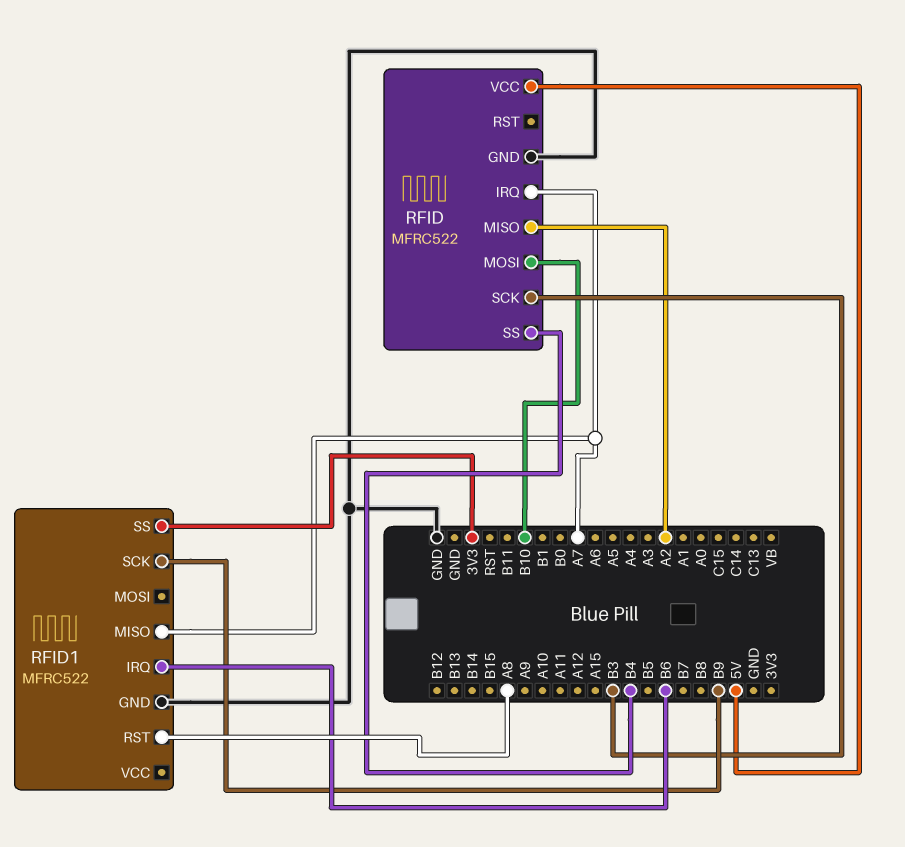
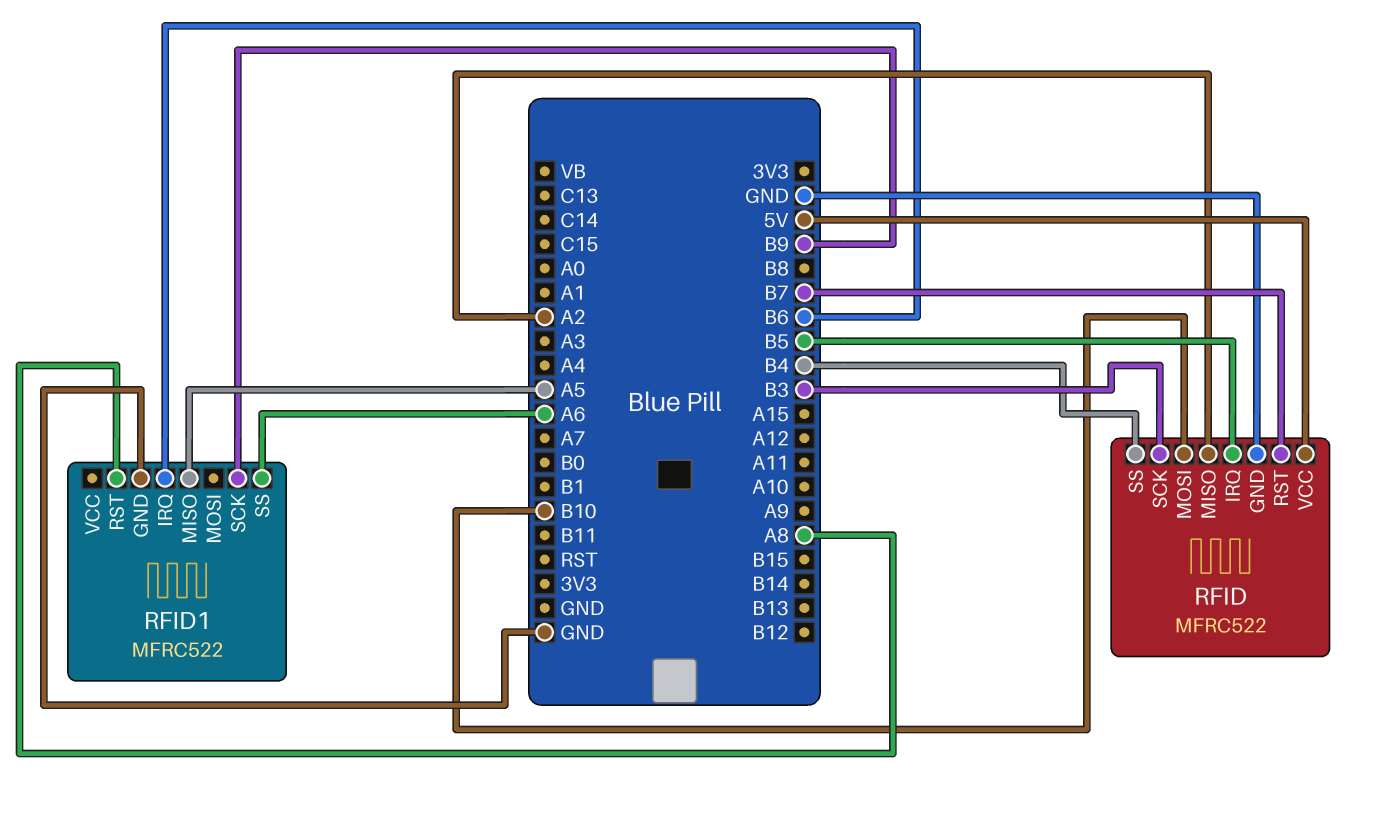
RFID pin IRQ: A7 -> B5
RFID pin RST: none -> B7
RFID1 pin MISO: A7 -> A5
RFID1 pin SS: 3V3 -> A6

